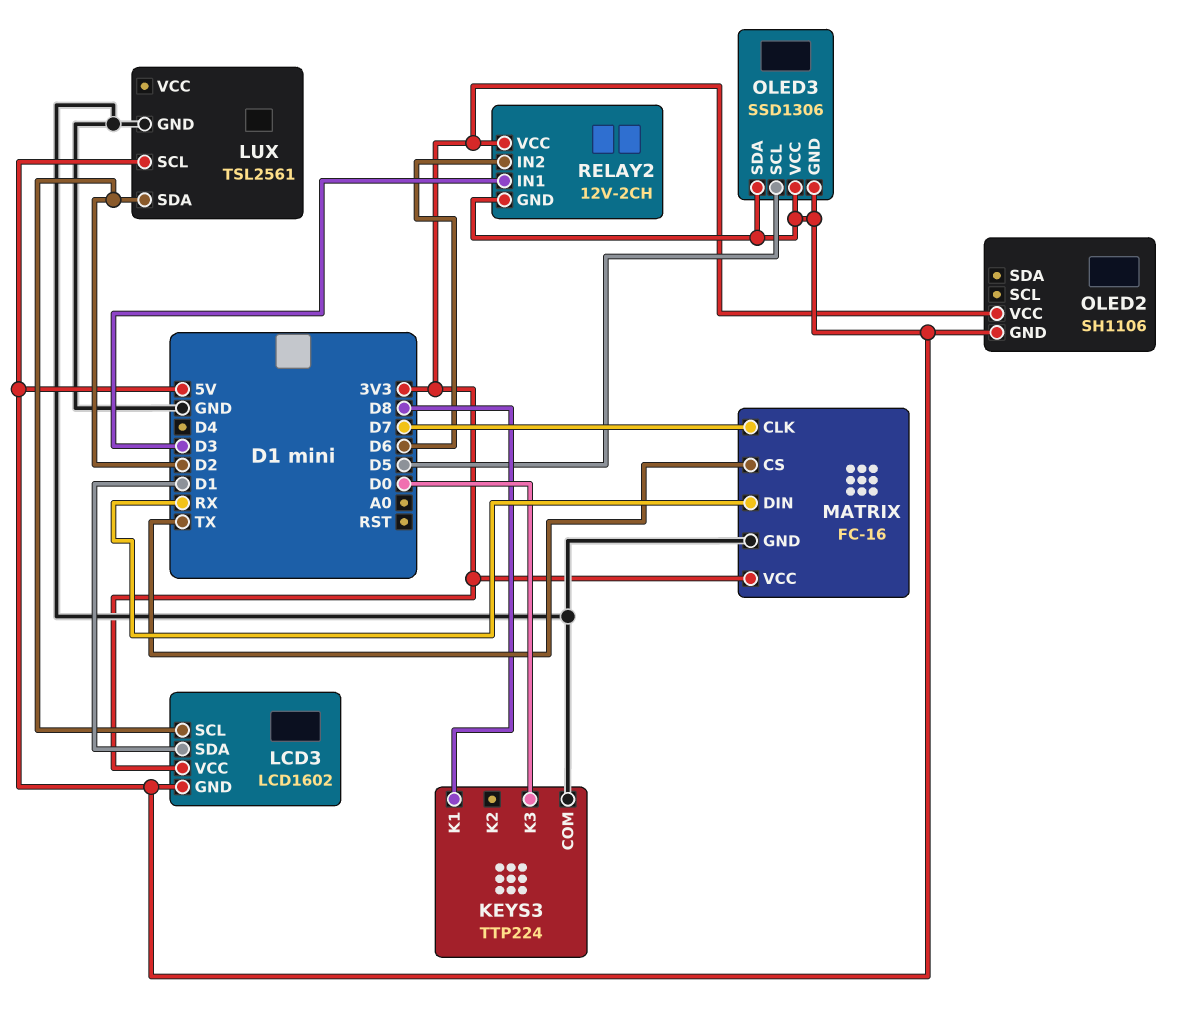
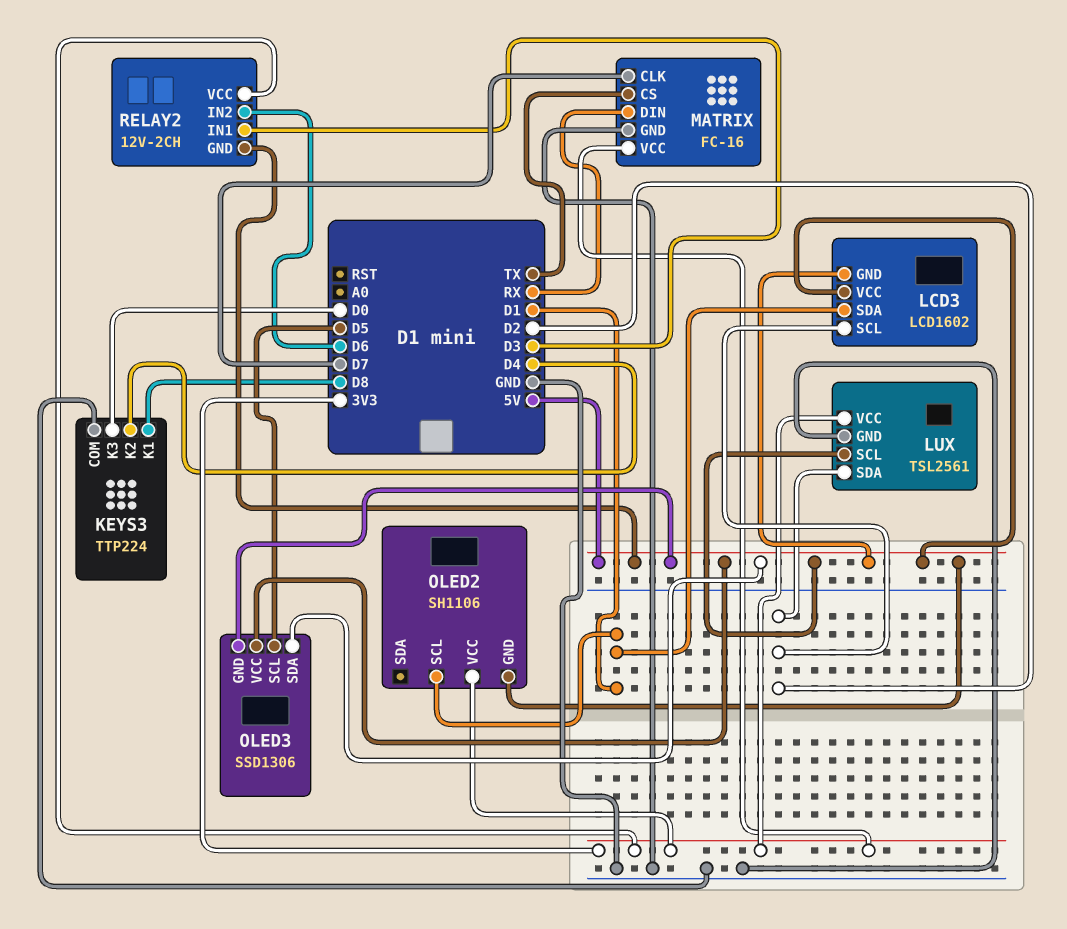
KEYS3 pin K2: none -> D4
LCD3 pin VCC: 3V3 -> 5V
LUX pin VCC: none -> 3V3
OLED2 pin SCL: none -> D1

